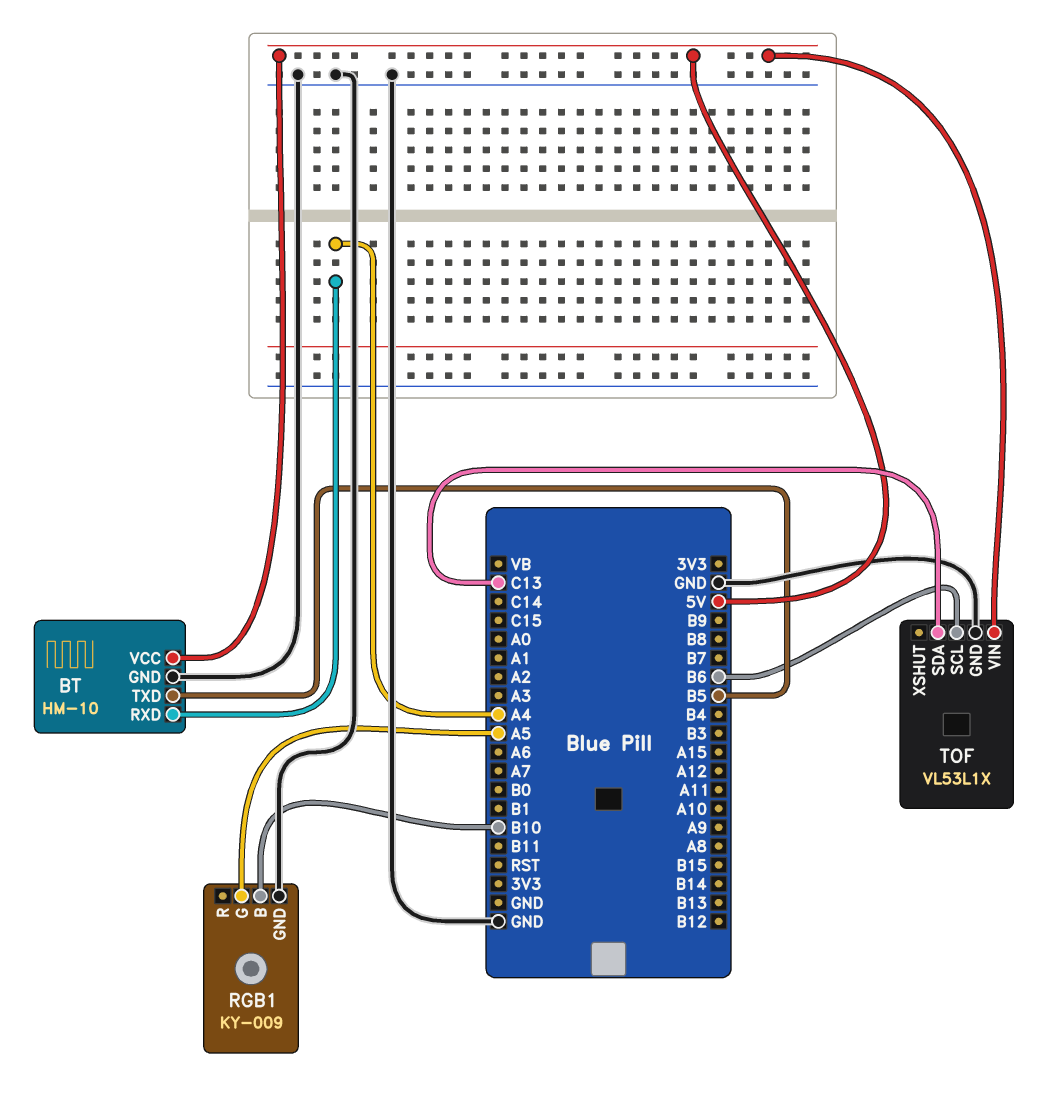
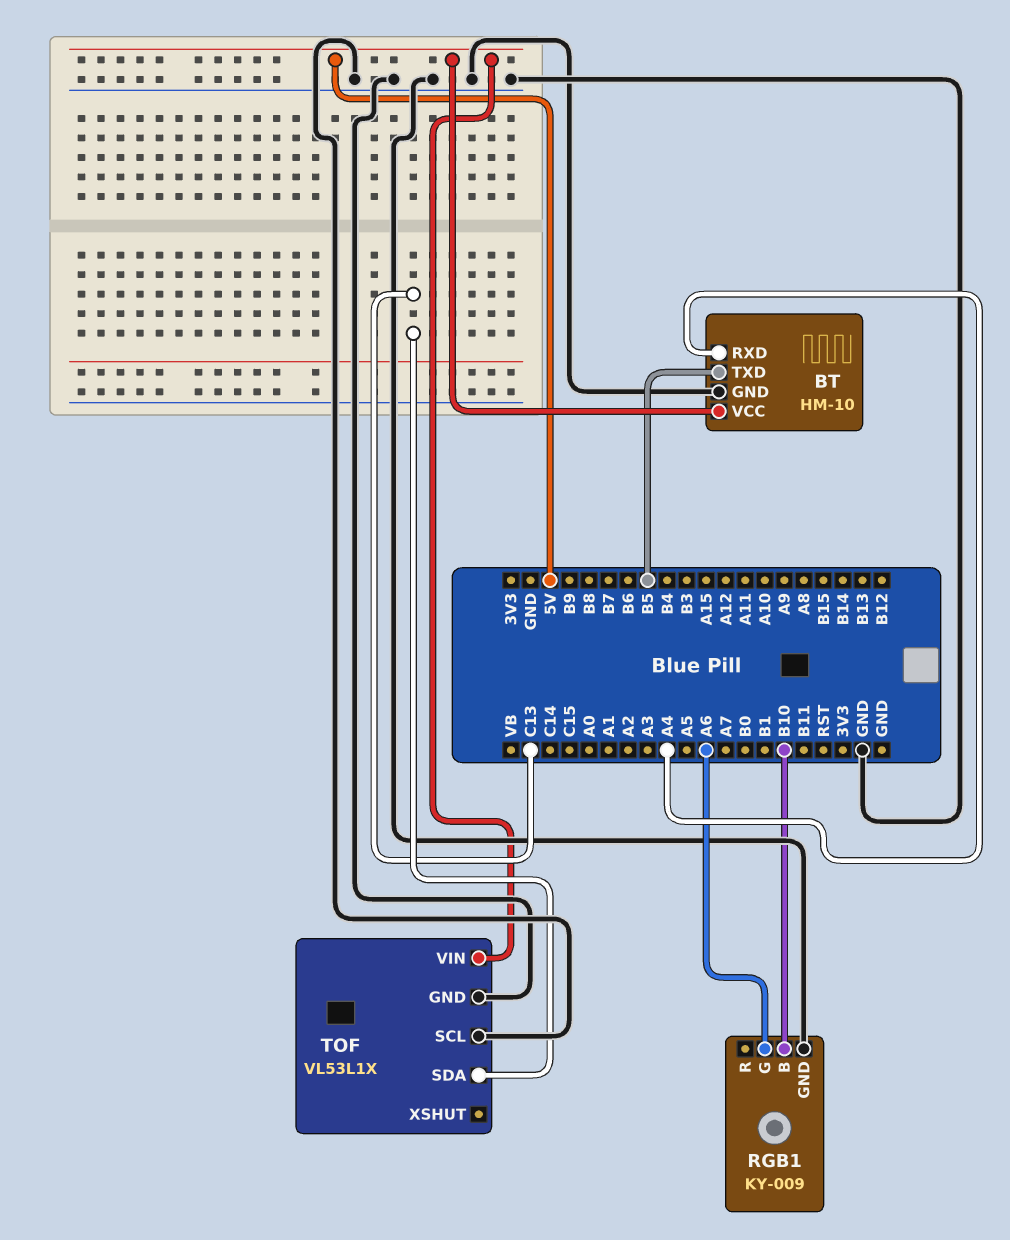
RGB1 pin G: A5 -> A6
TOF pin SCL: B6 -> GND

